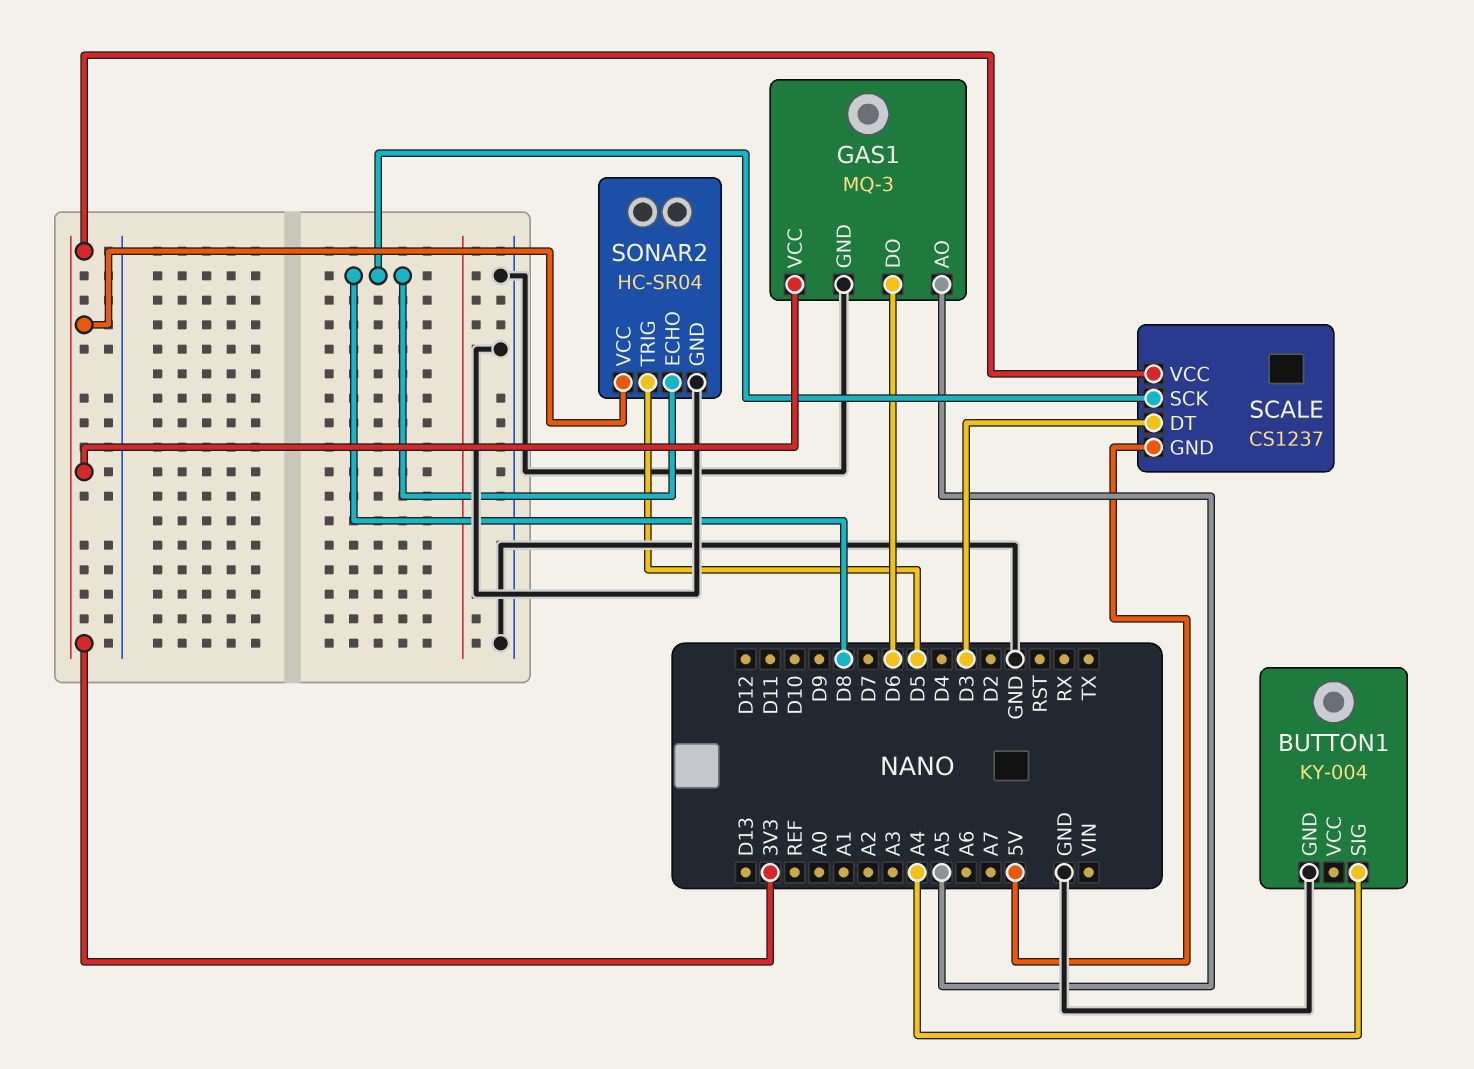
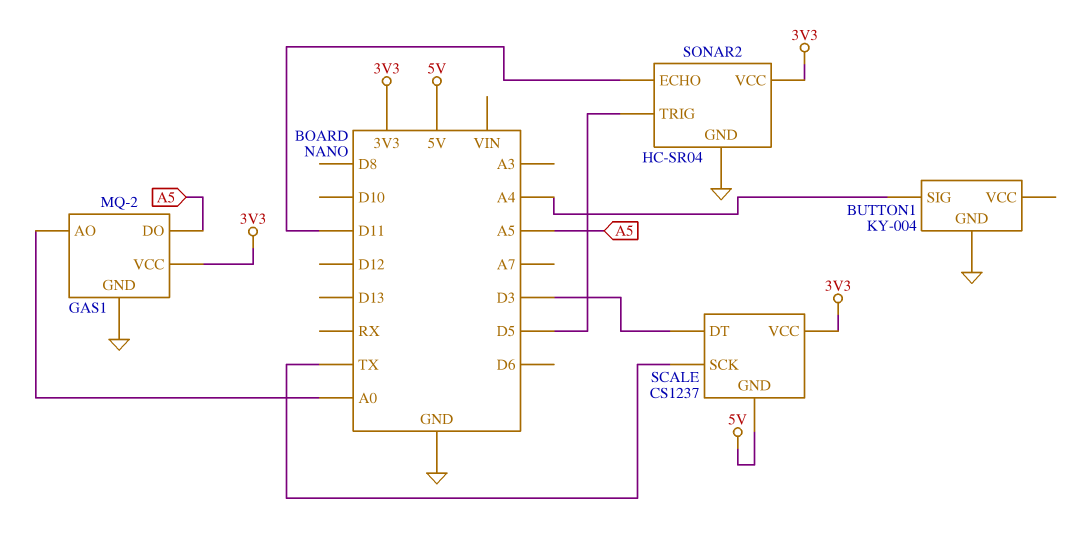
GAS1: MQ-3 -> MQ-2
GAS1 pin AO: A5 -> A0
GAS1 pin DO: D6 -> A5
SCALE pin SCK: D8 -> TX
SONAR2 pin ECHO: D8 -> D11

